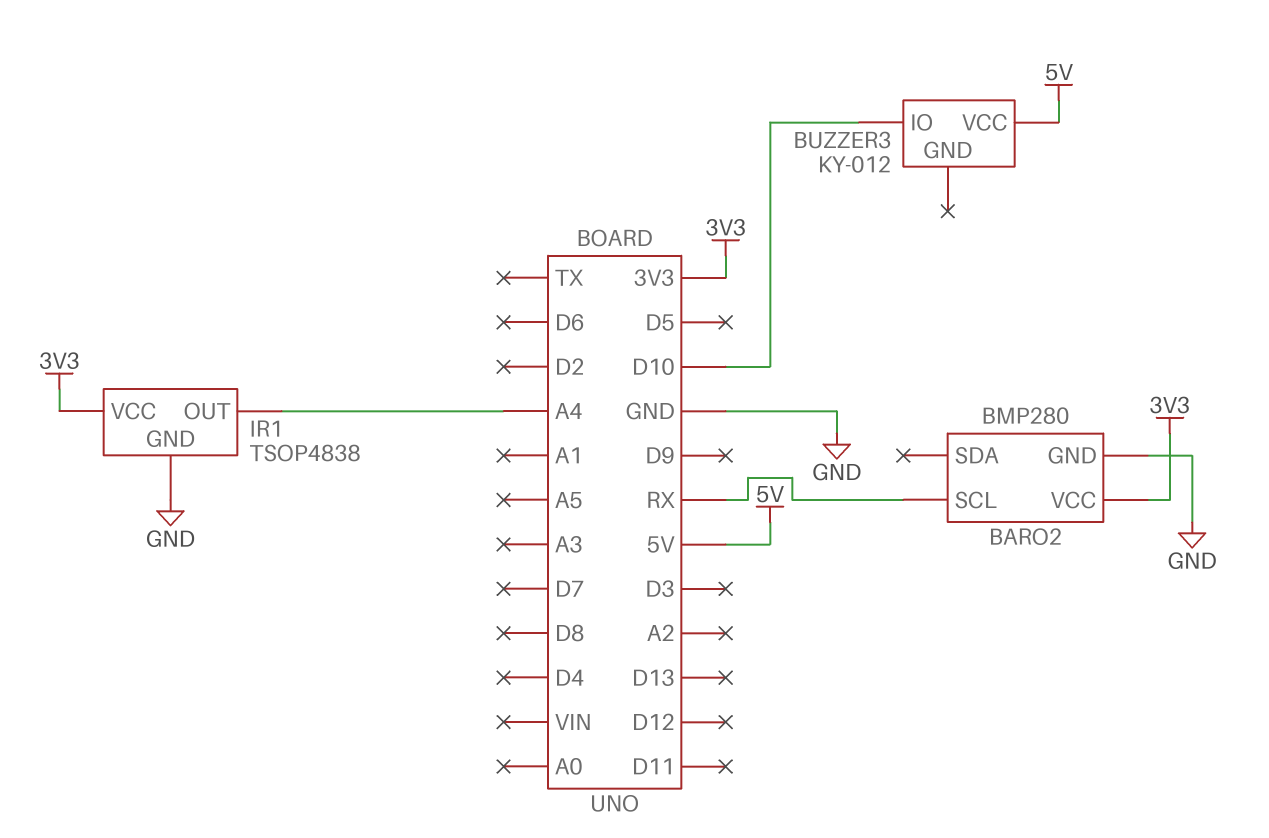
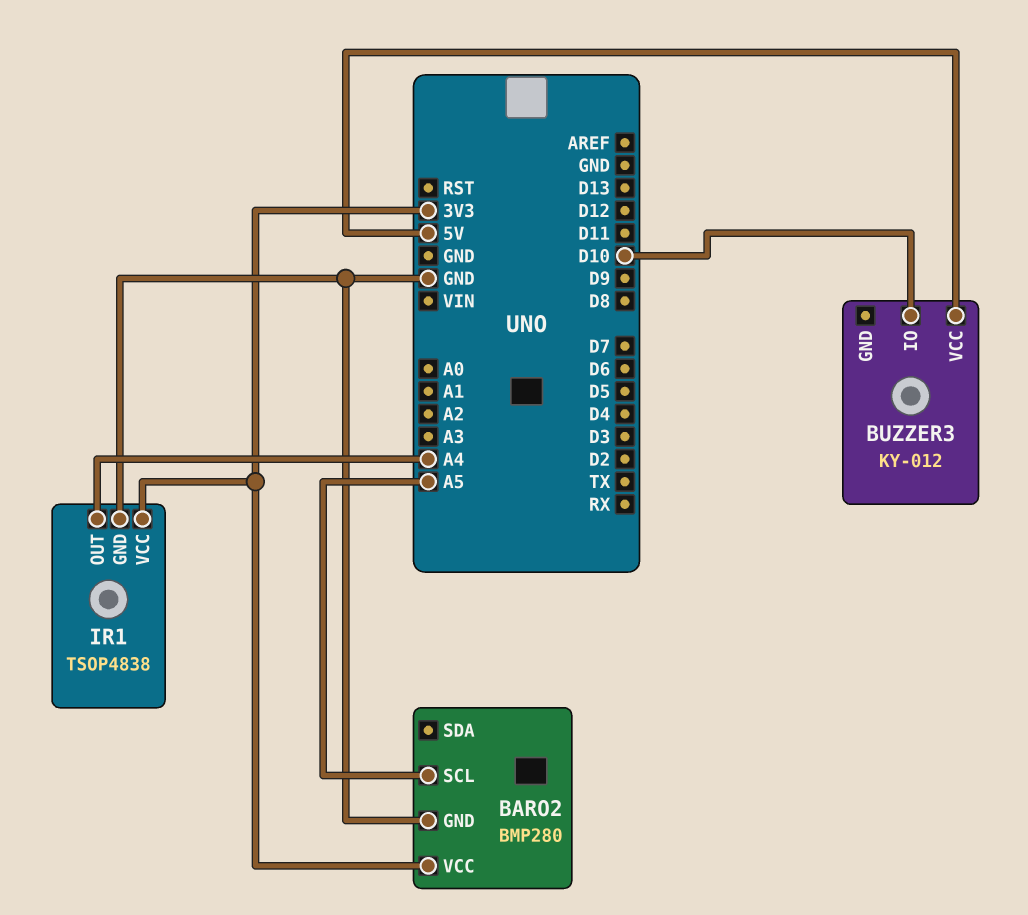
BARO2 pin SCL: RX -> A5

